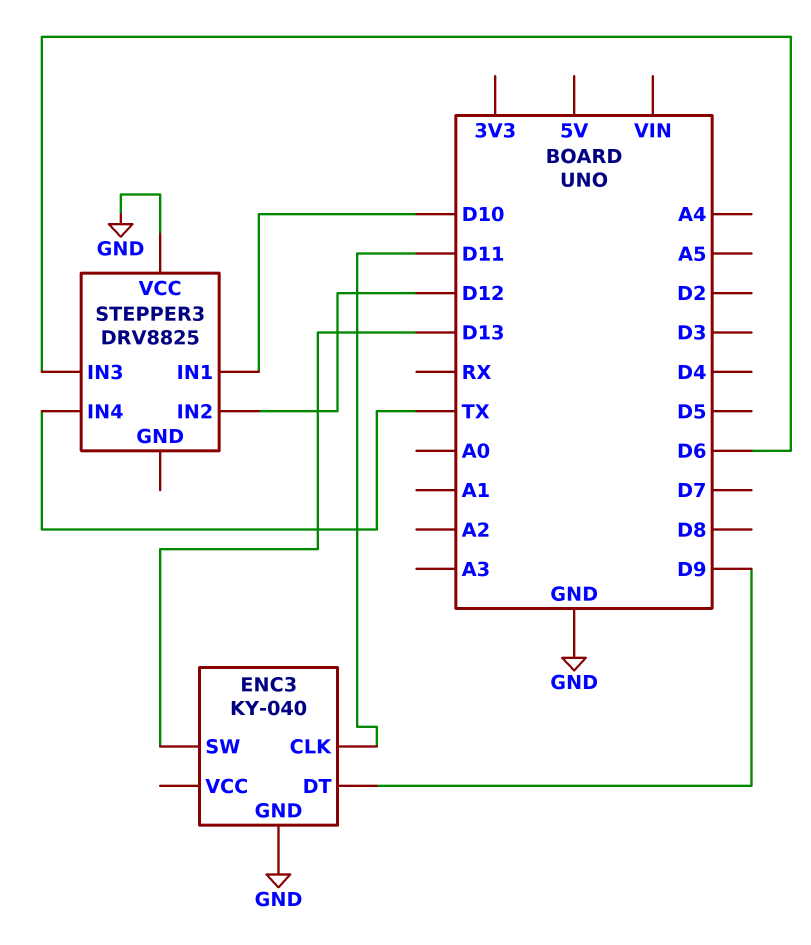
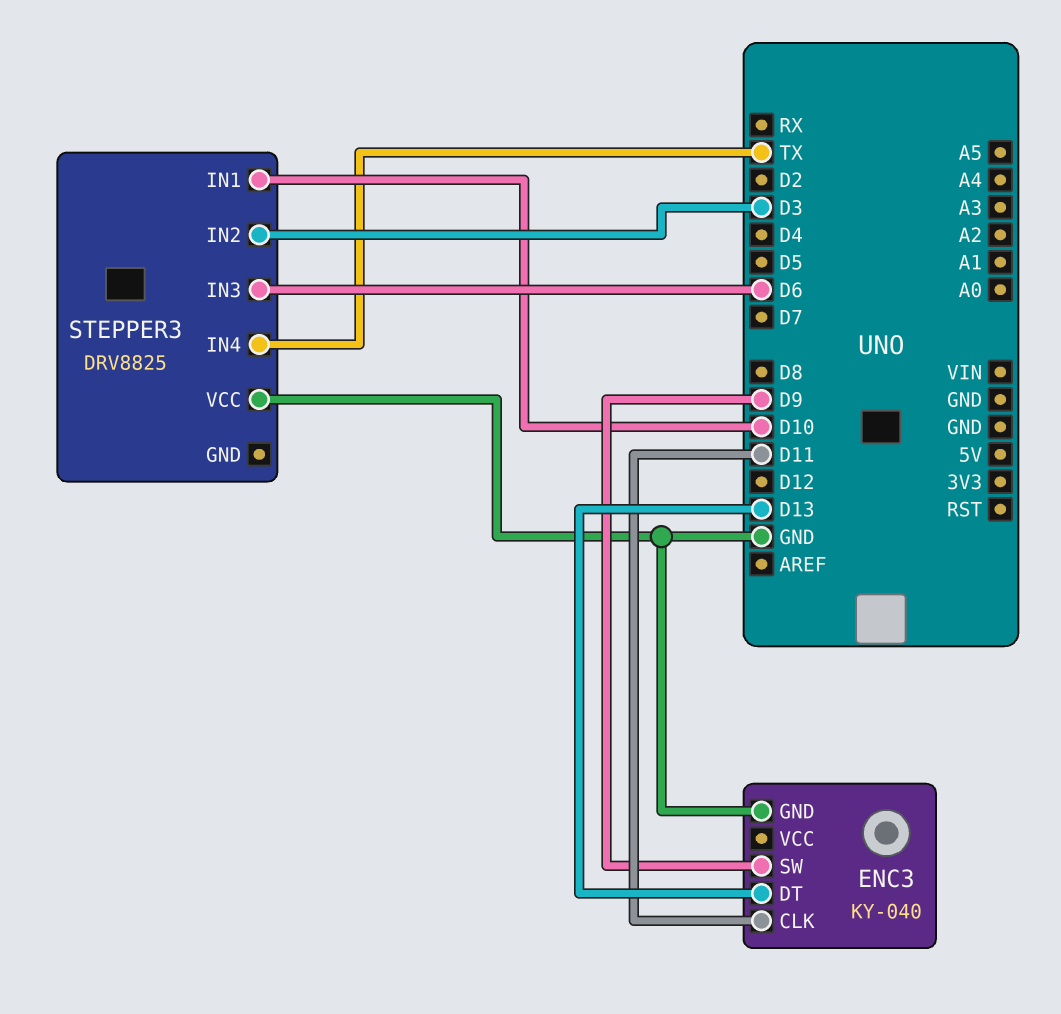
ENC3 pin DT: D9 -> D13
ENC3 pin SW: D13 -> D9
STEPPER3 pin IN2: D12 -> D3

